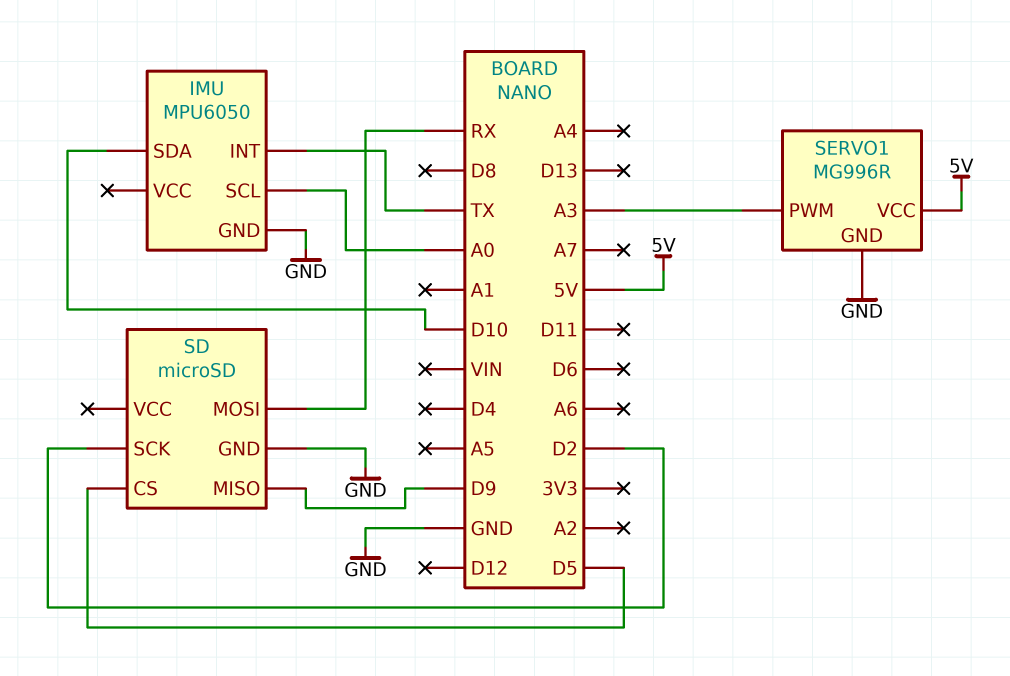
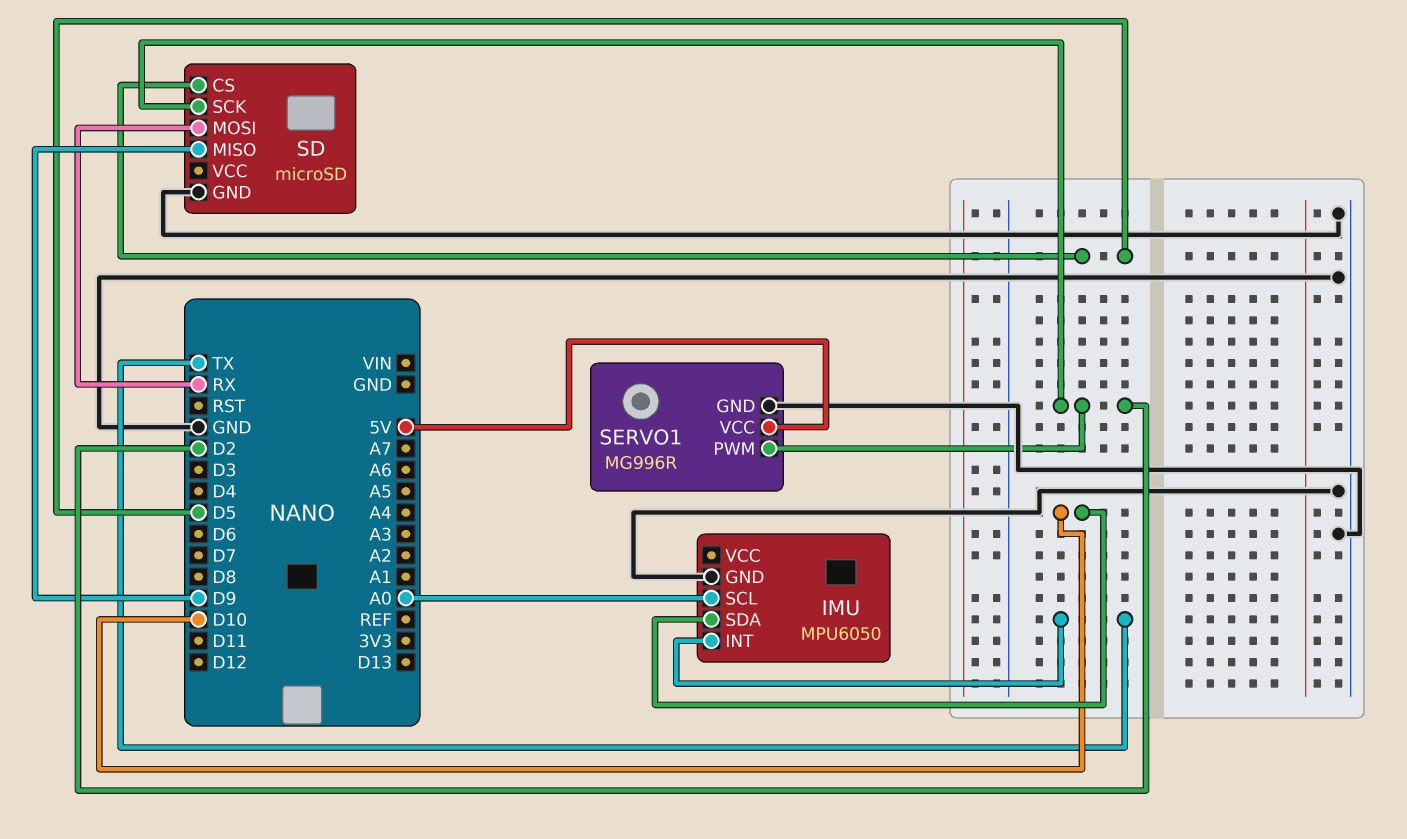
SERVO1 pin PWM: A3 -> D2

